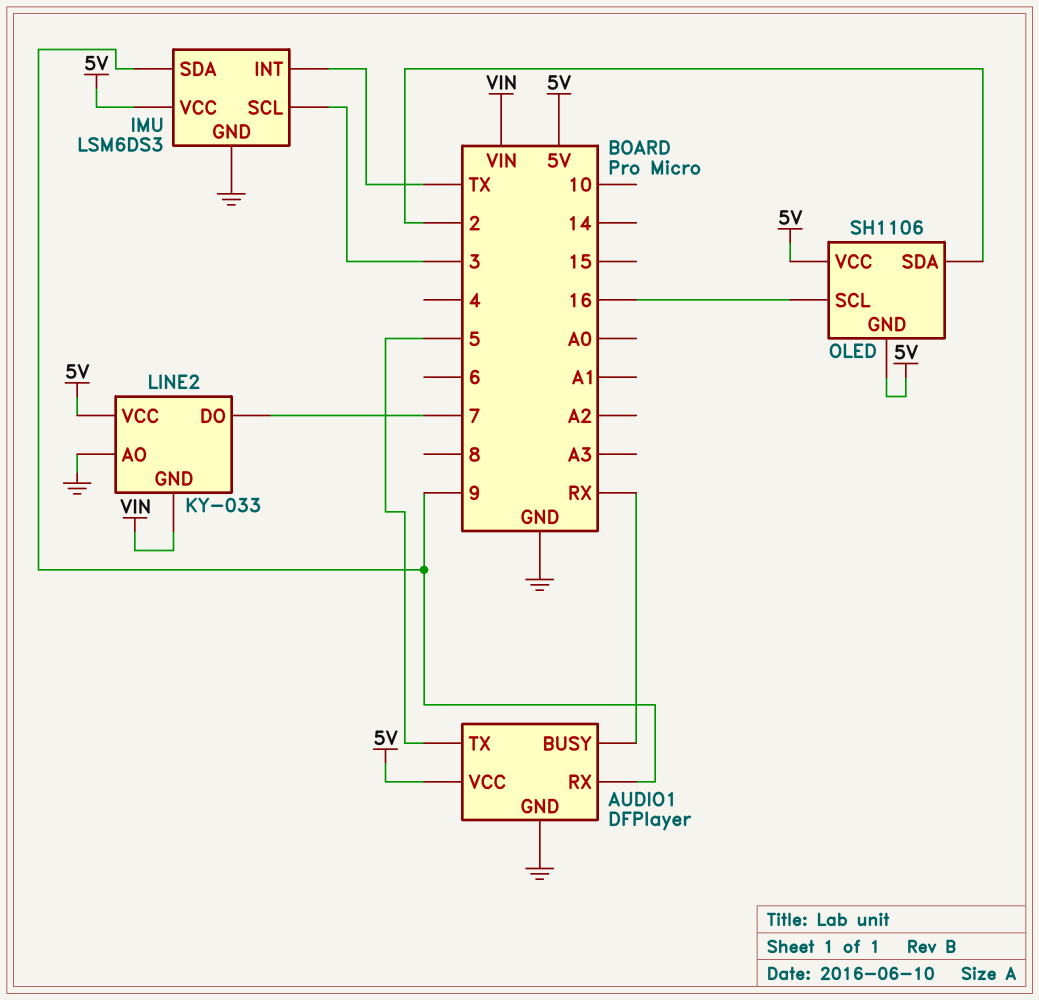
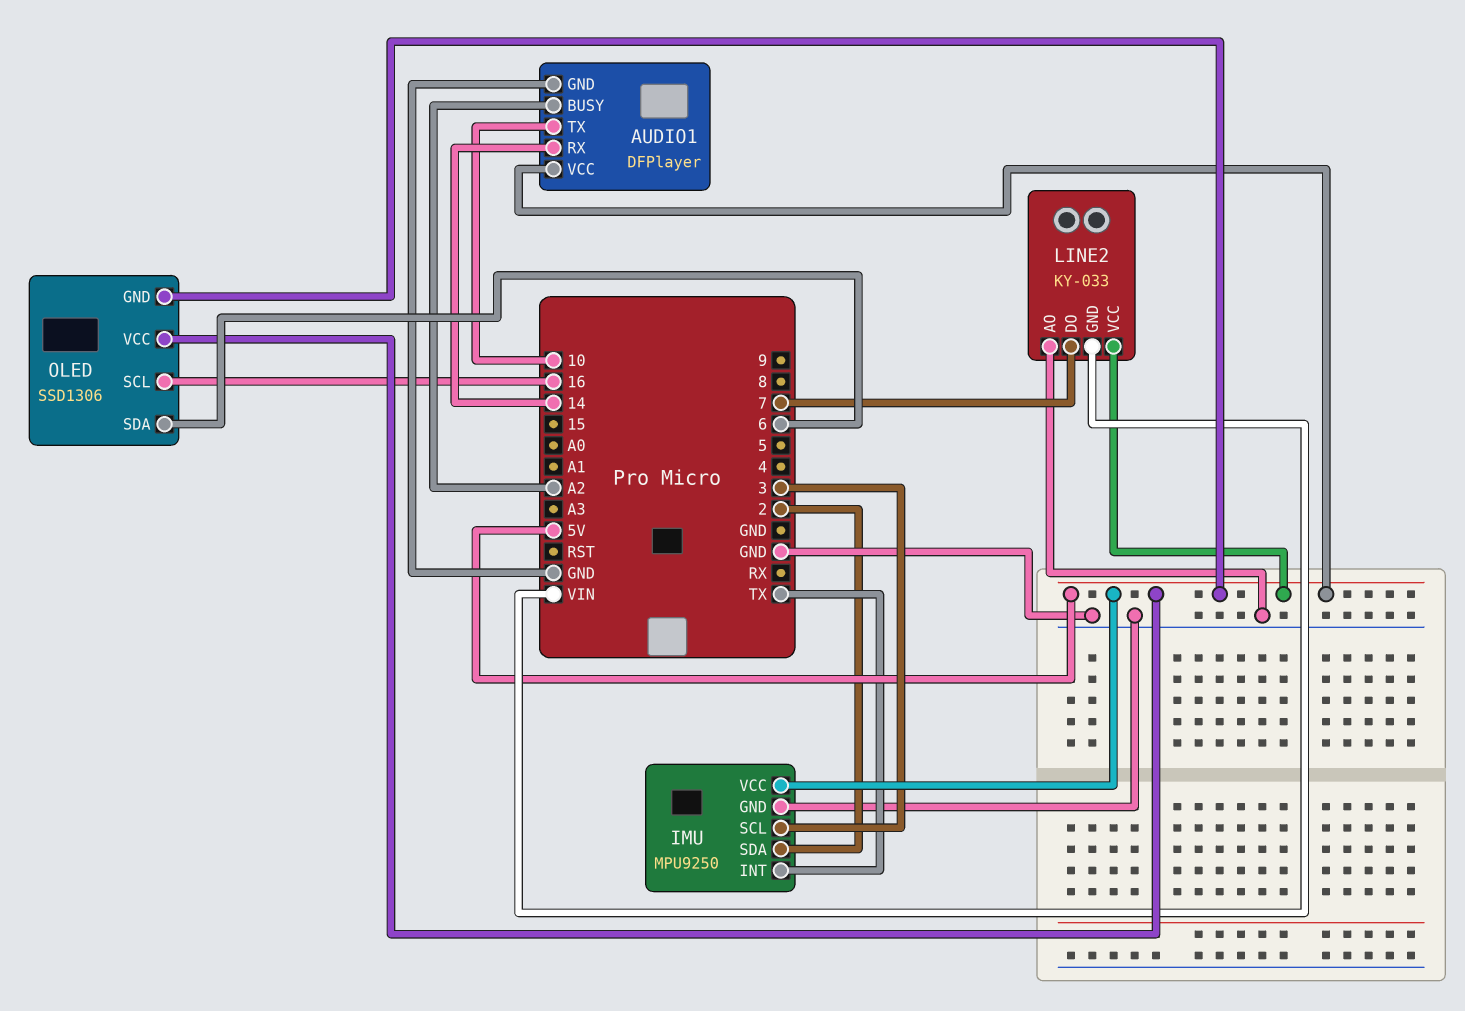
AUDIO1 pin BUSY: RX -> A2
AUDIO1 pin RX: 9 -> 14
AUDIO1 pin TX: 5 -> 10
IMU: LSM6DS3 -> MPU9250
IMU pin SDA: 9 -> 2
OLED: SH1106 -> SSD1306
OLED pin SDA: 2 -> 6

